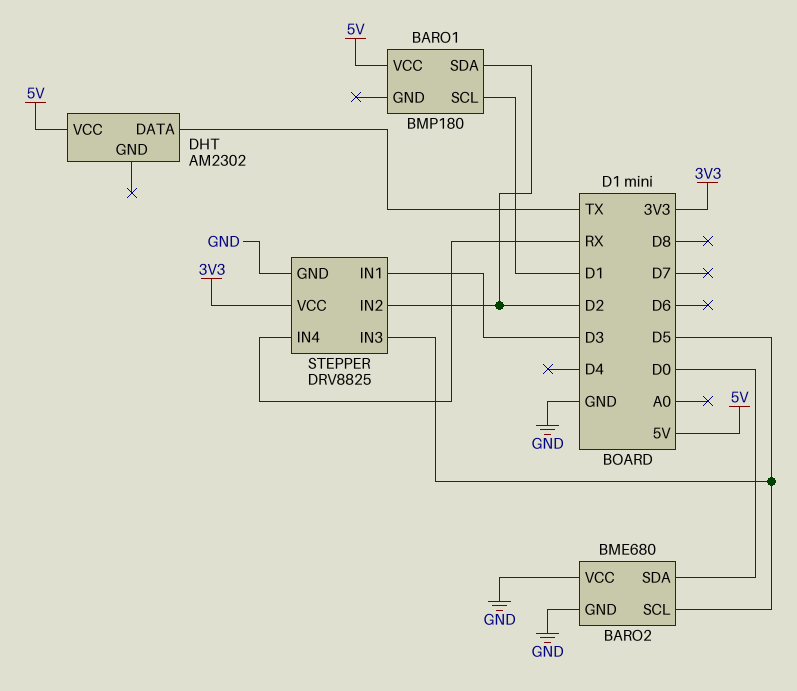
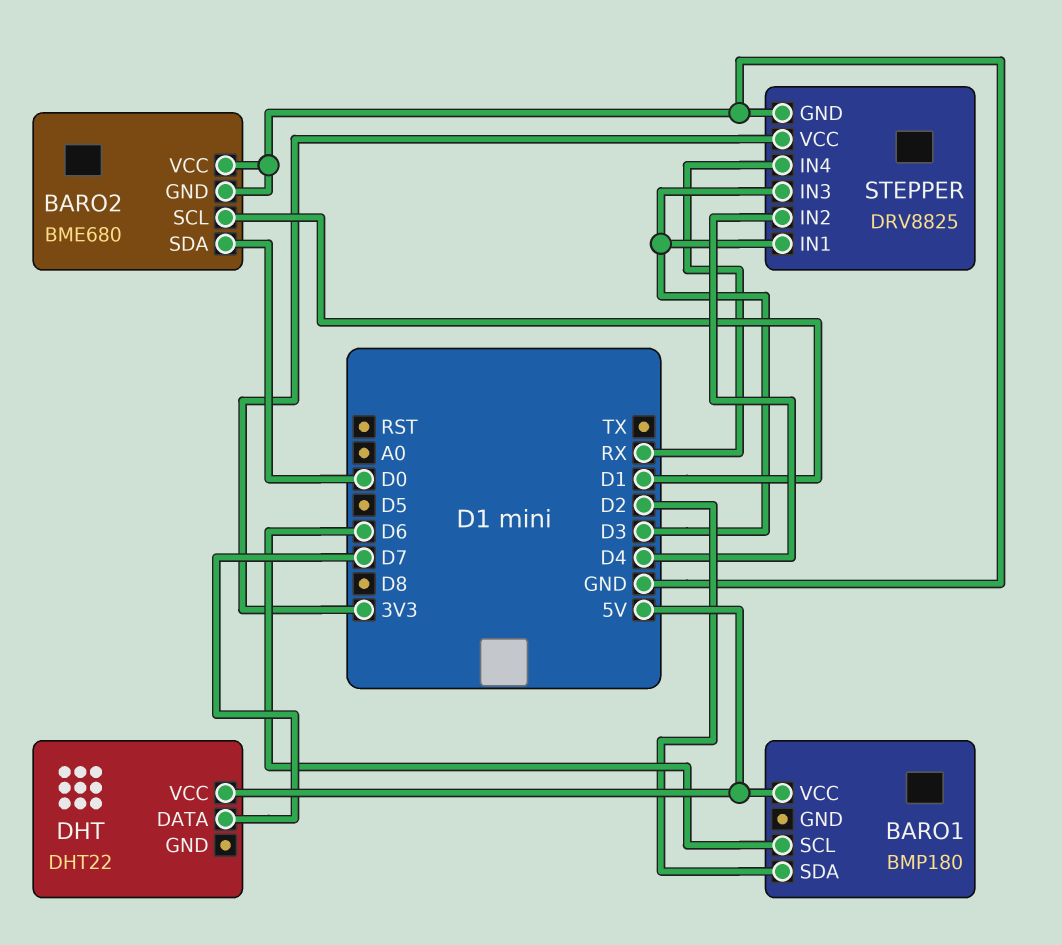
BARO1 pin SCL: D1 -> D6
BARO2 pin SCL: D5 -> D1
DHT: AM2302 -> DHT22
DHT pin DATA: TX -> D7
STEPPER pin IN2: D2 -> D4
STEPPER pin IN3: D5 -> D3

